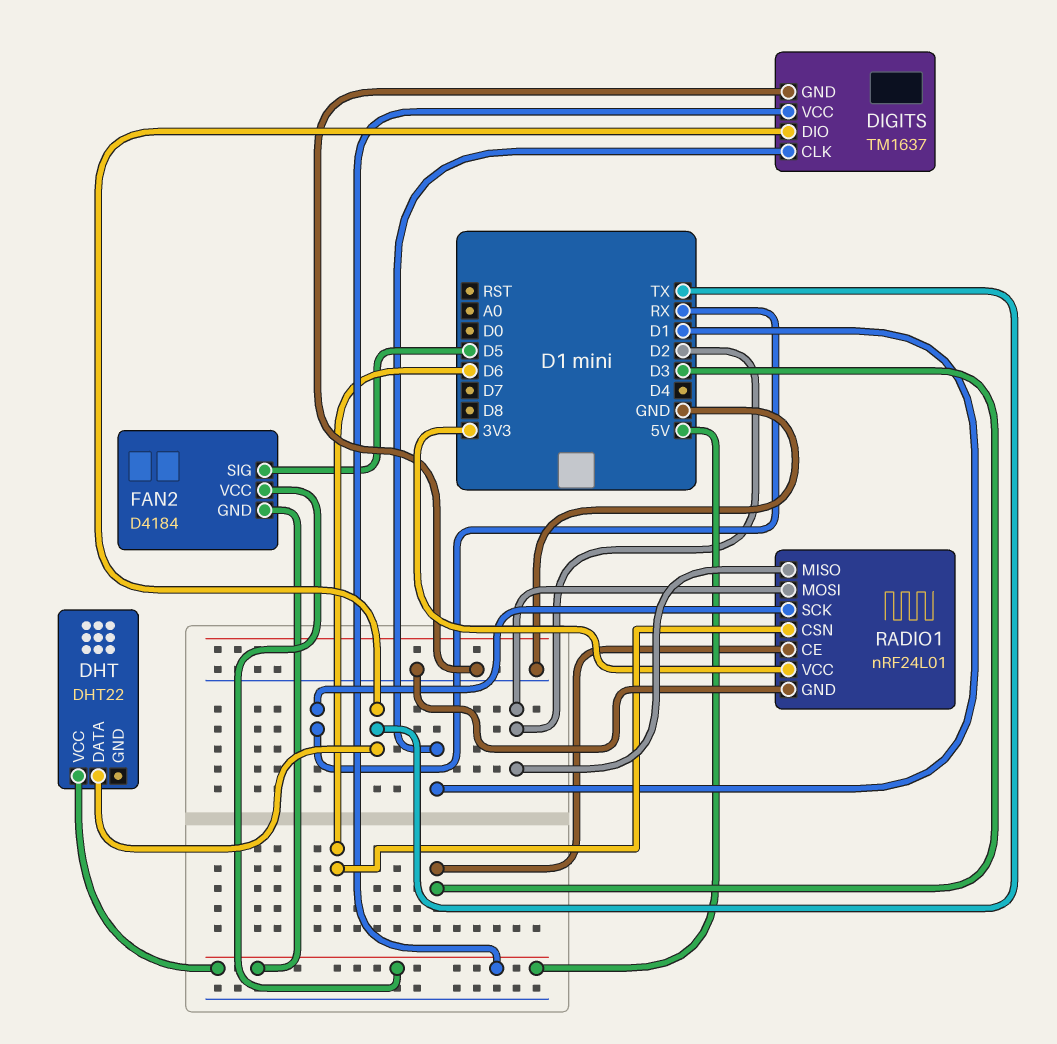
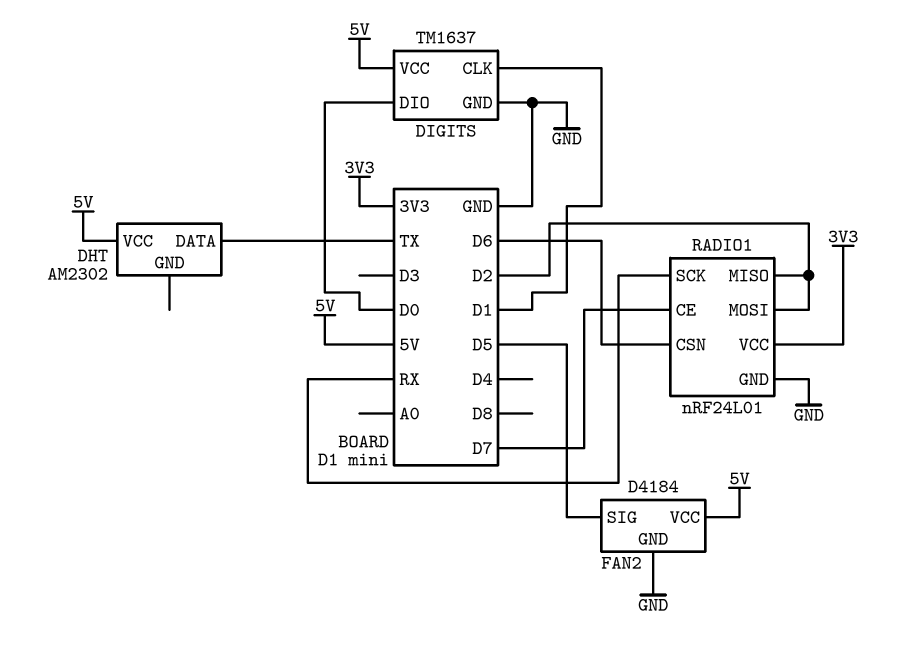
DHT: DHT22 -> AM2302
DIGITS pin DIO: TX -> D0
FAN2 pin GND: 5V -> GND
RADIO1 pin CE: D3 -> D7

